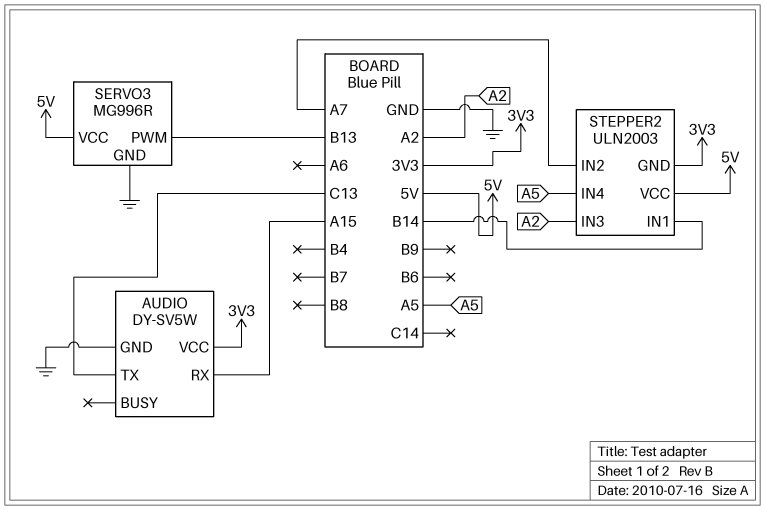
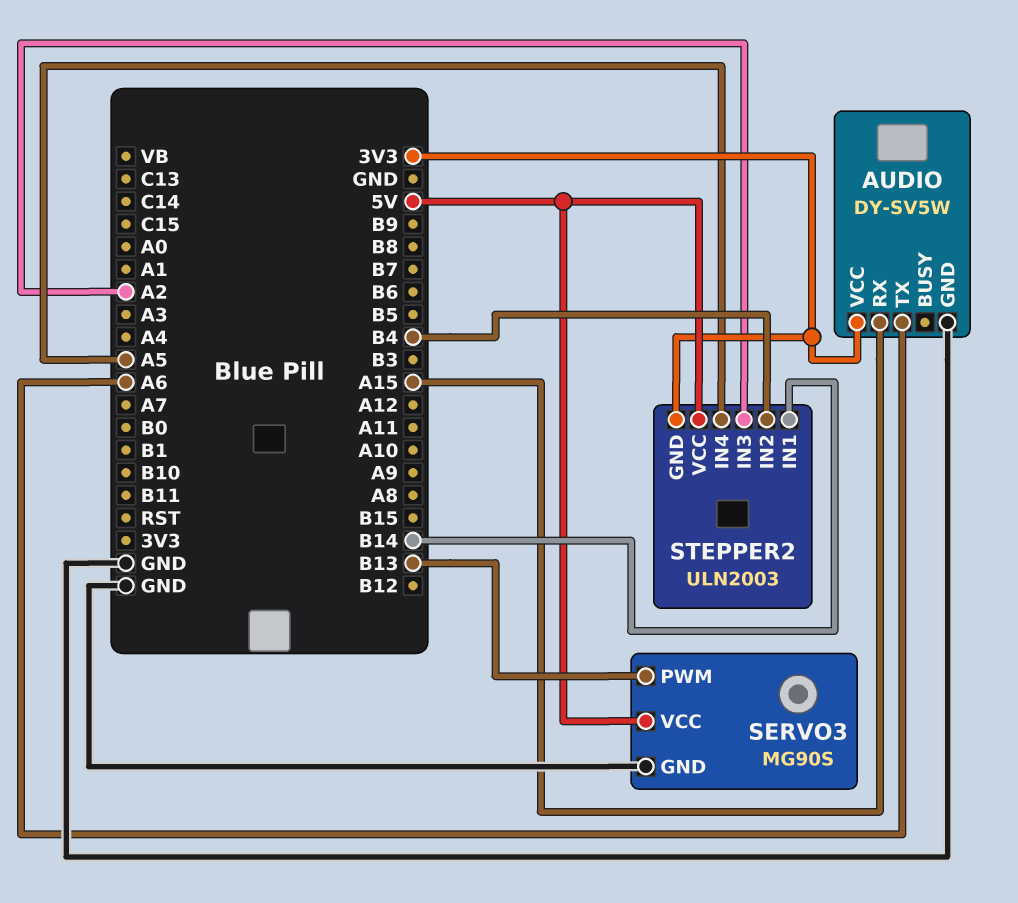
AUDIO pin TX: C13 -> A6
SERVO3: MG996R -> MG90S
STEPPER2 pin IN2: A7 -> B4

